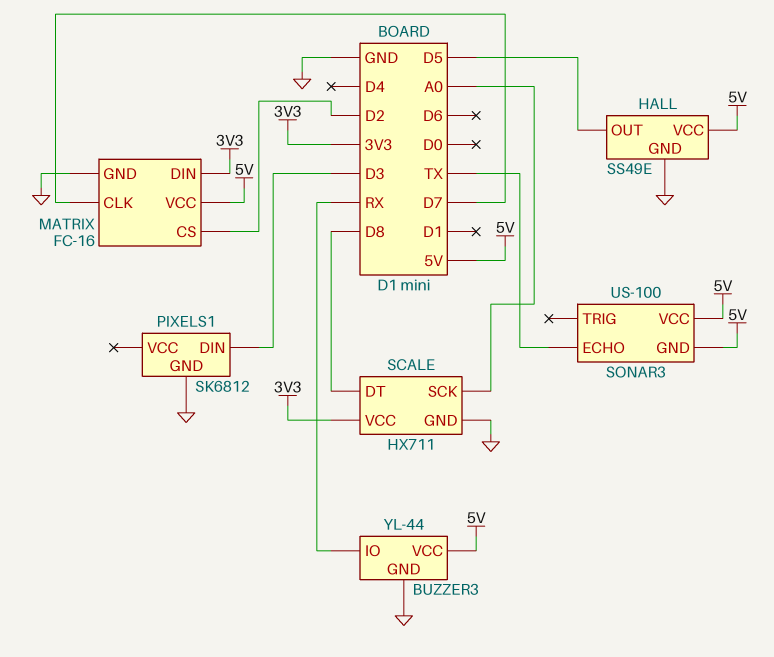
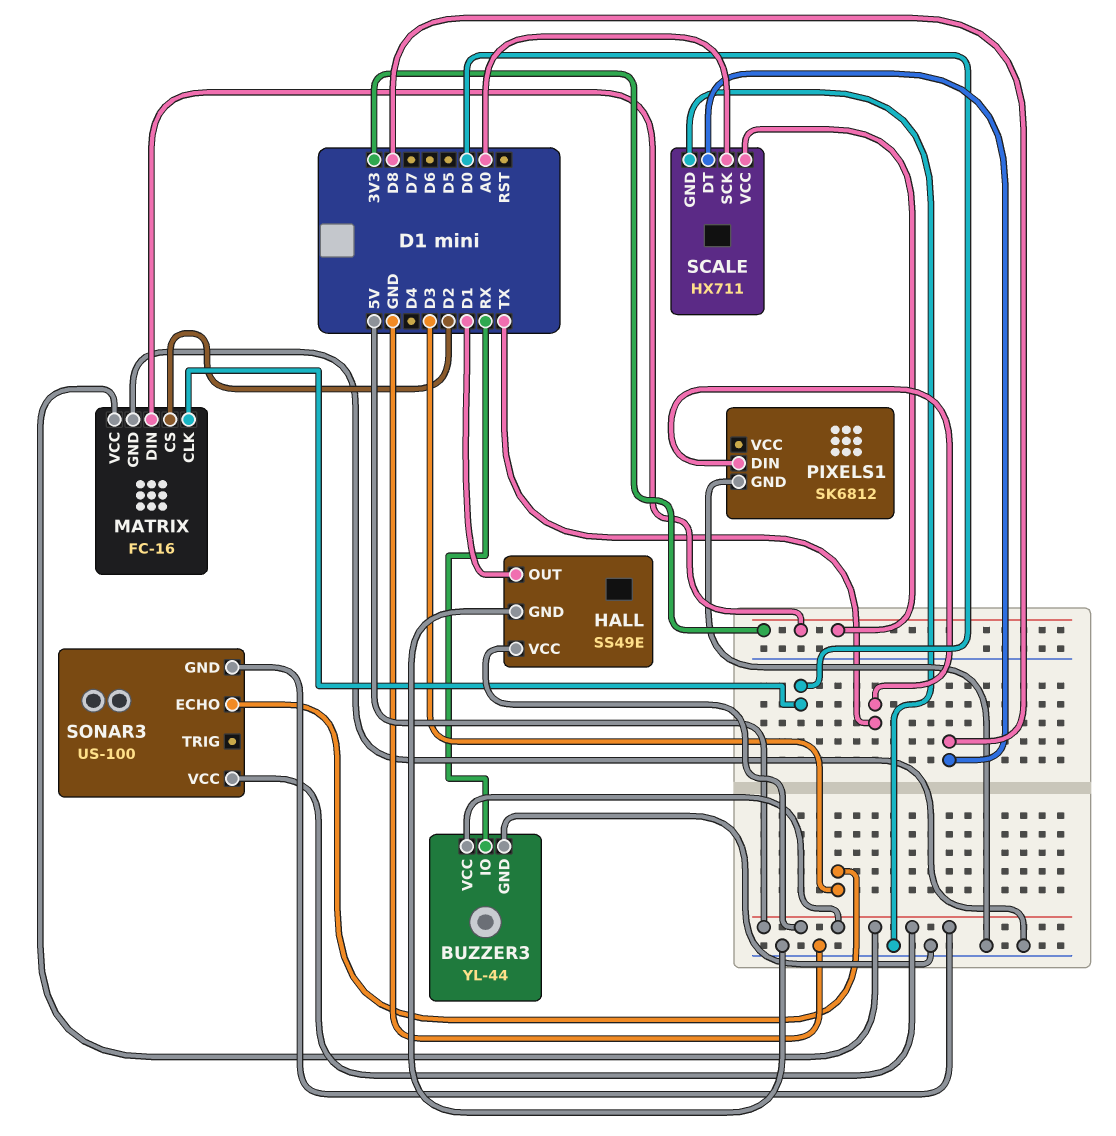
HALL pin OUT: D5 -> D1
MATRIX pin CLK: D7 -> D0
PIXELS1 pin DIN: D3 -> TX
SONAR3 pin ECHO: TX -> D3

